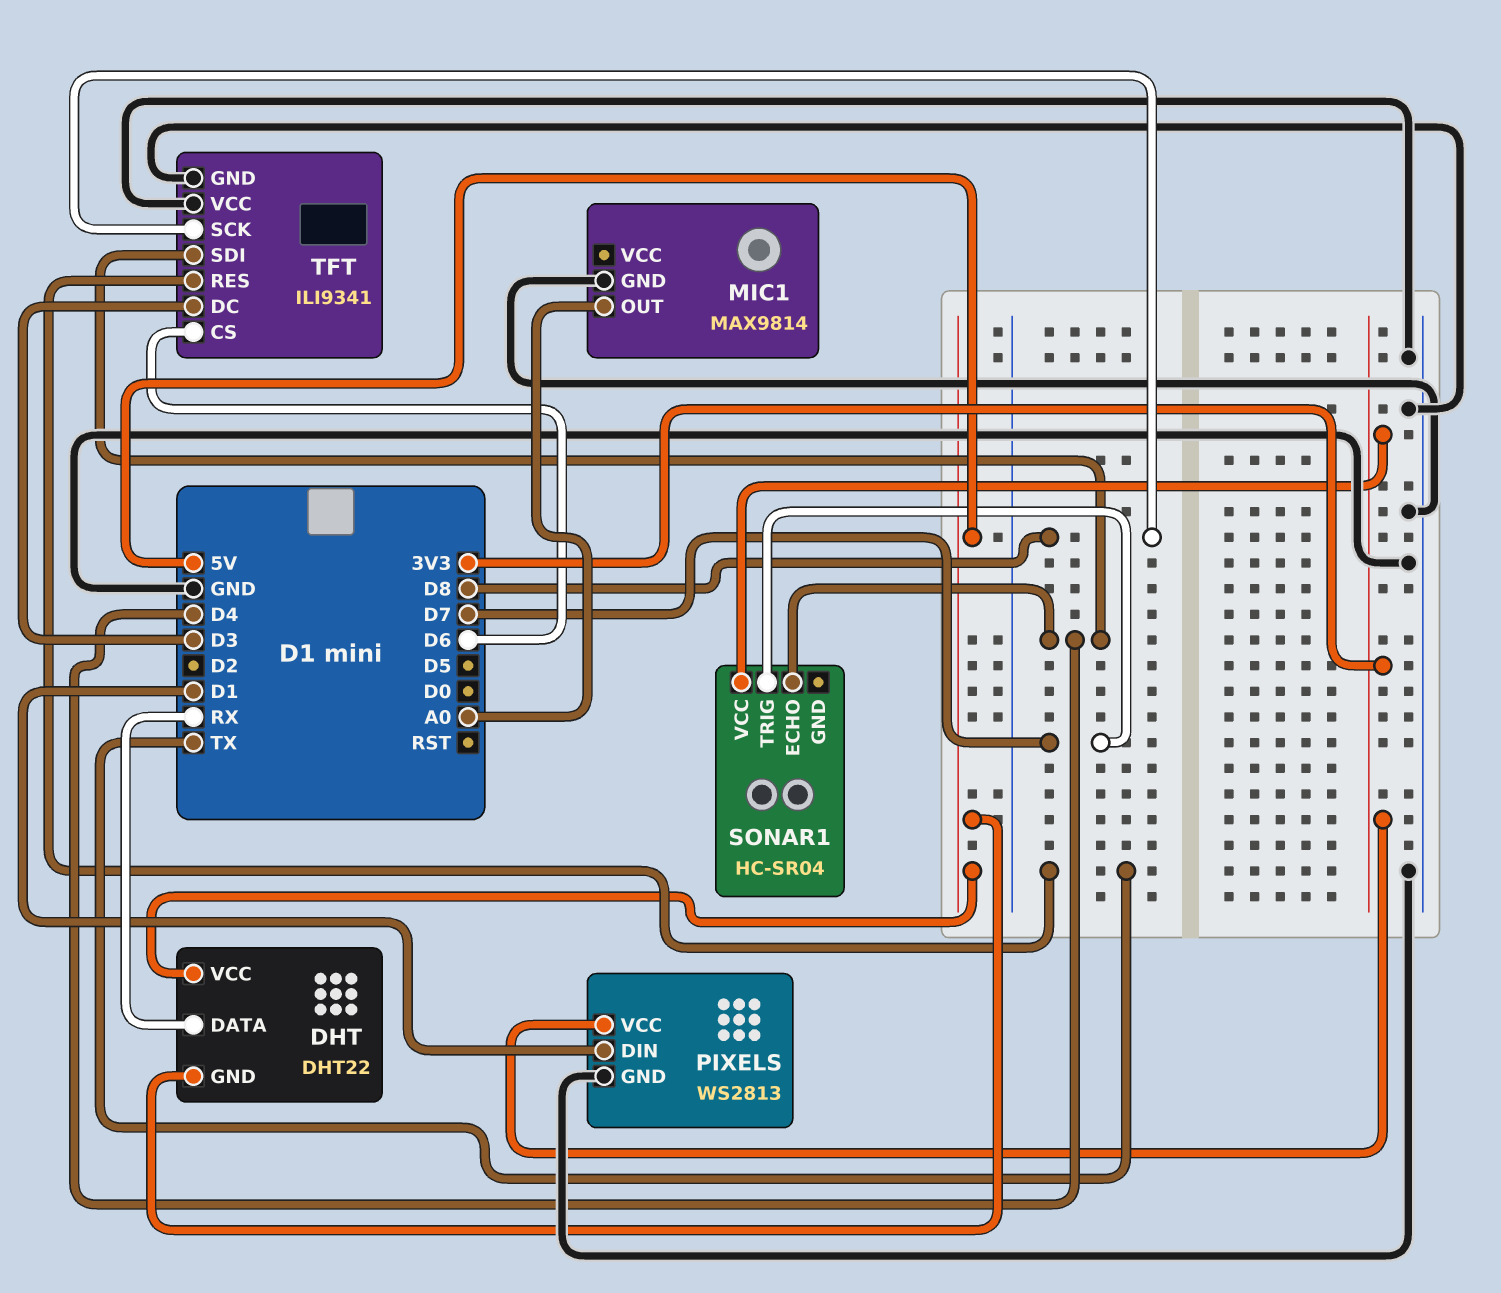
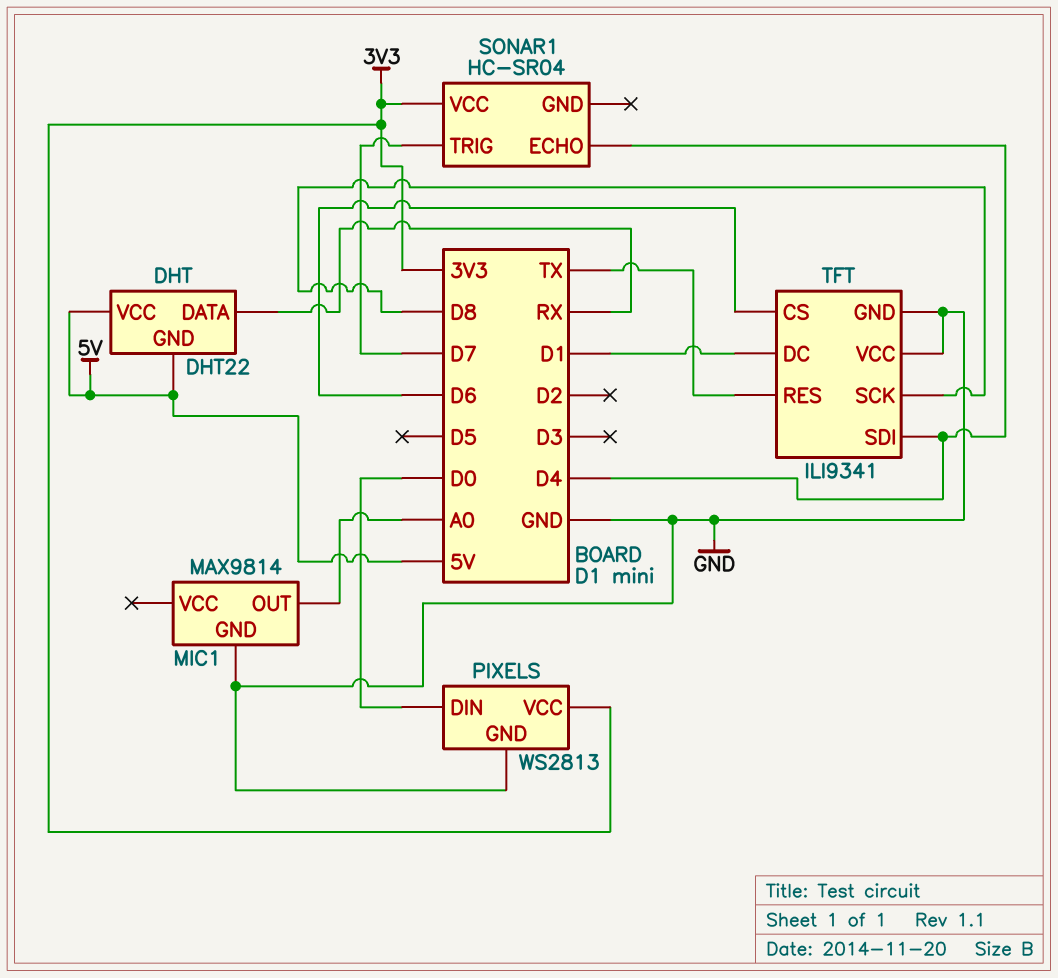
PIXELS pin DIN: D1 -> D0
TFT pin DC: D3 -> D1

